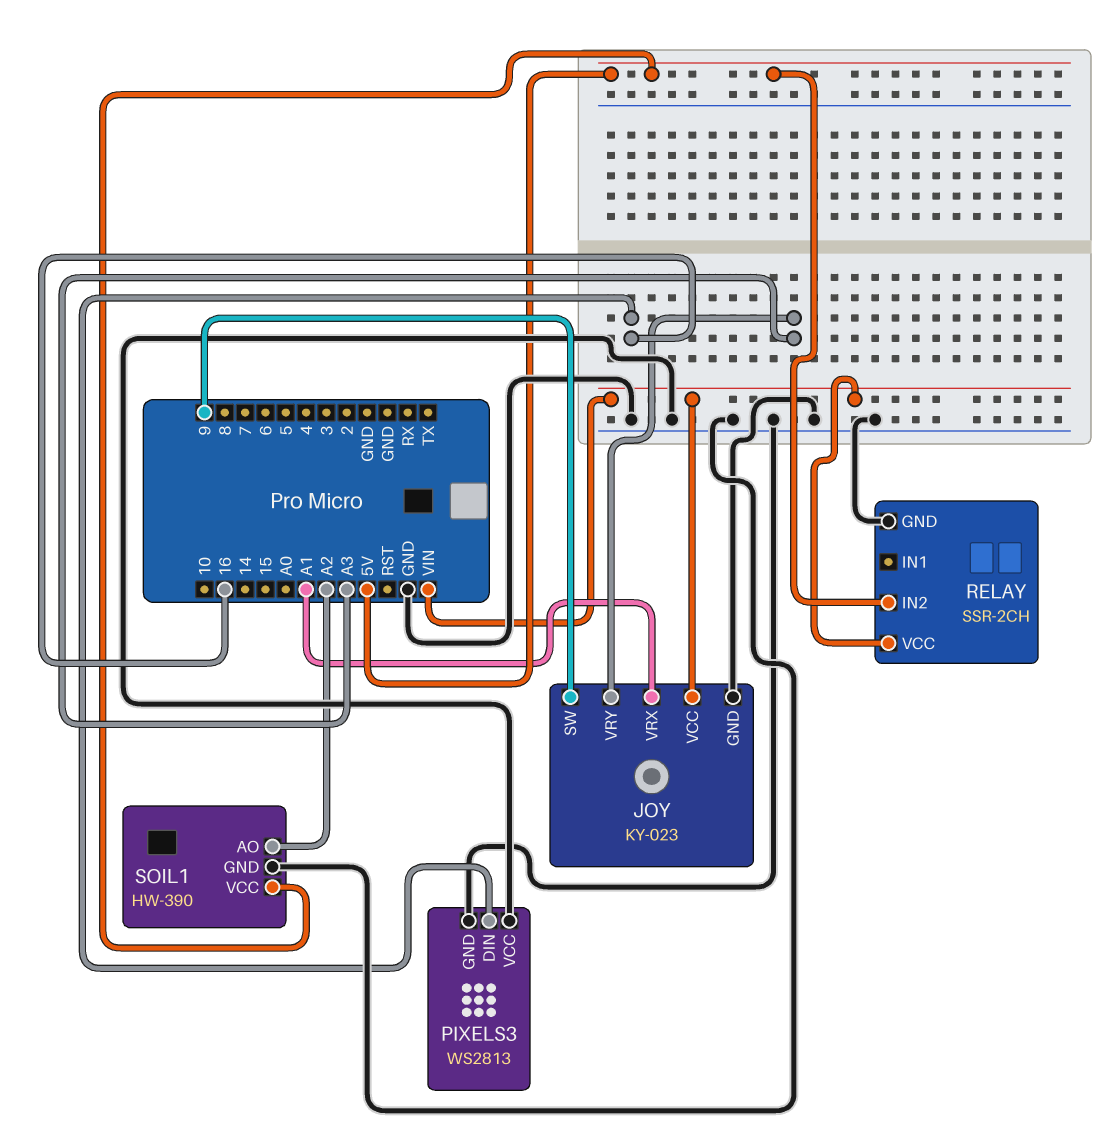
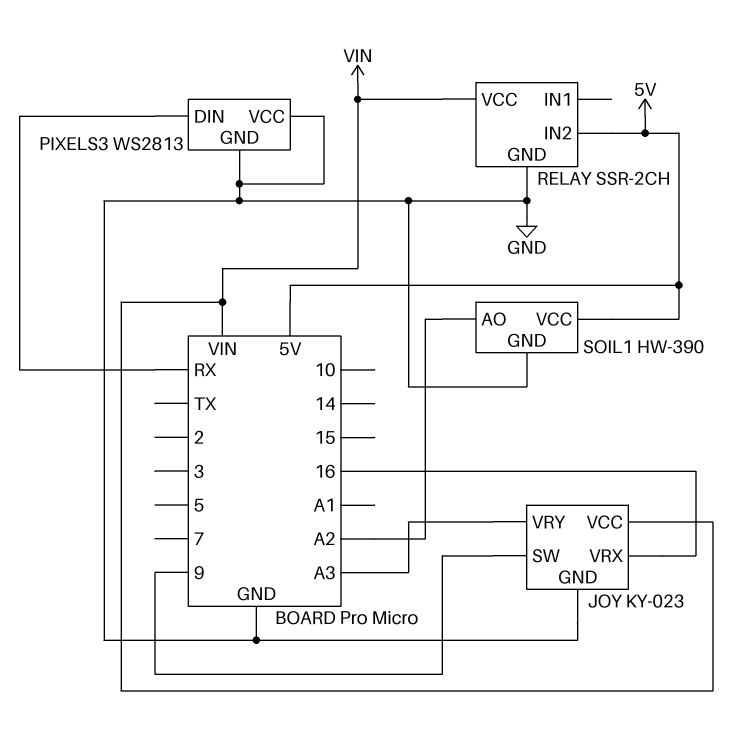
JOY pin VRX: A1 -> 16
PIXELS3 pin DIN: 16 -> RX

